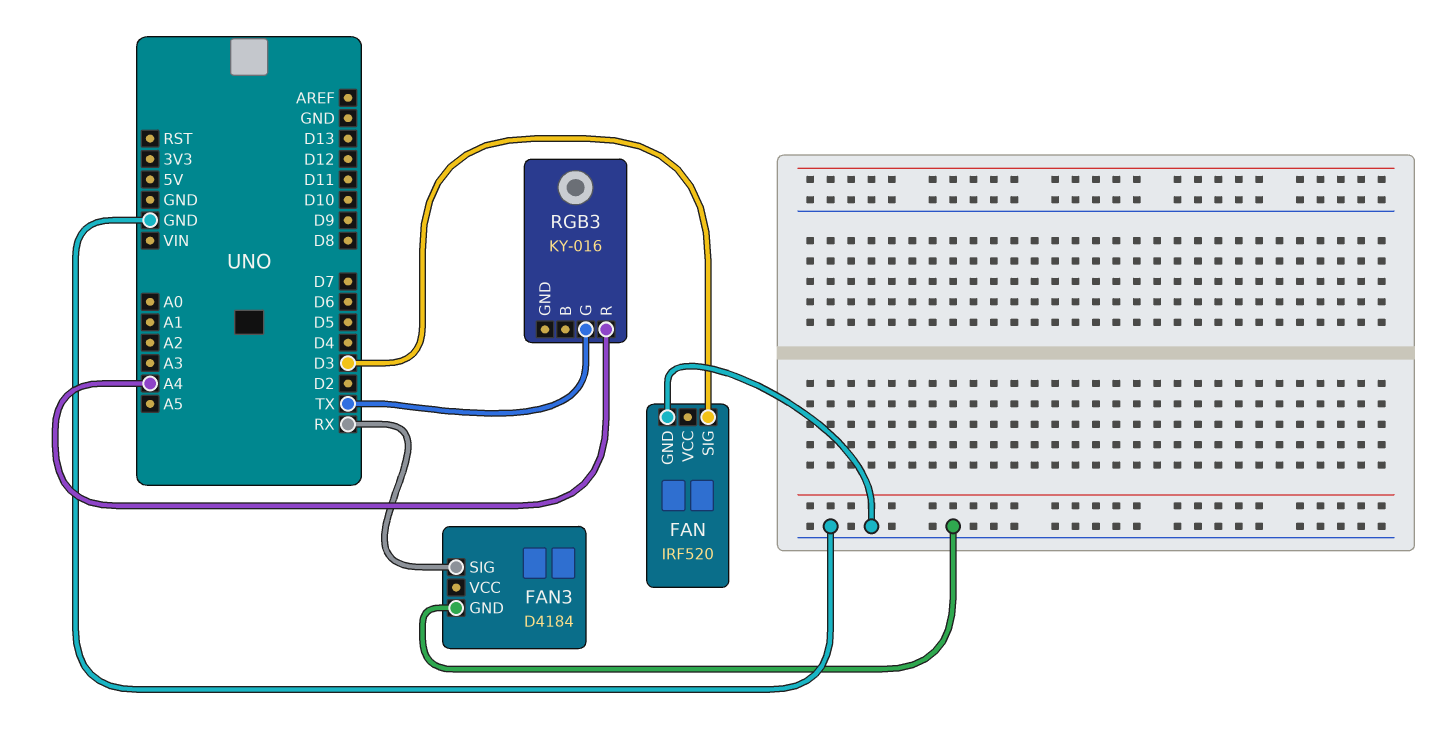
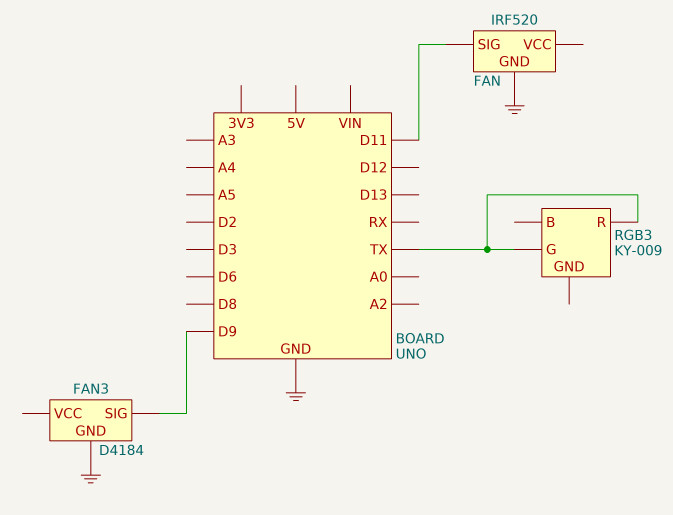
FAN pin SIG: D3 -> D11
FAN3 pin SIG: RX -> D9
RGB3: KY-016 -> KY-009
RGB3 pin R: A4 -> TX

